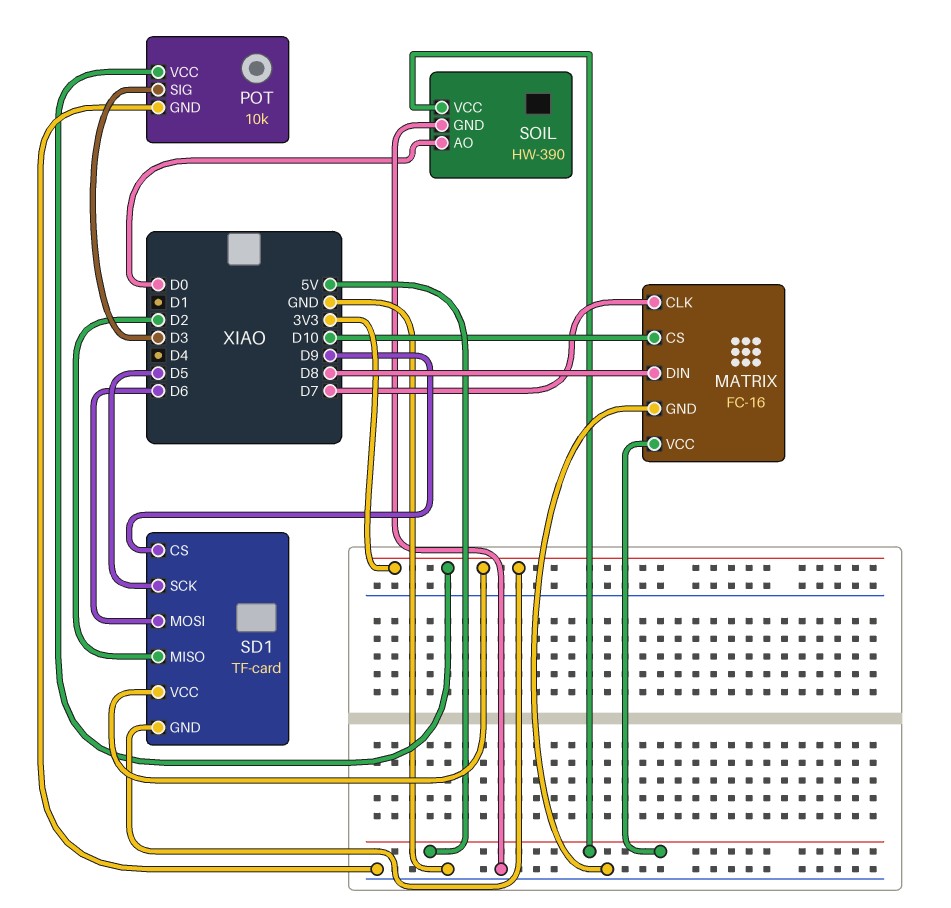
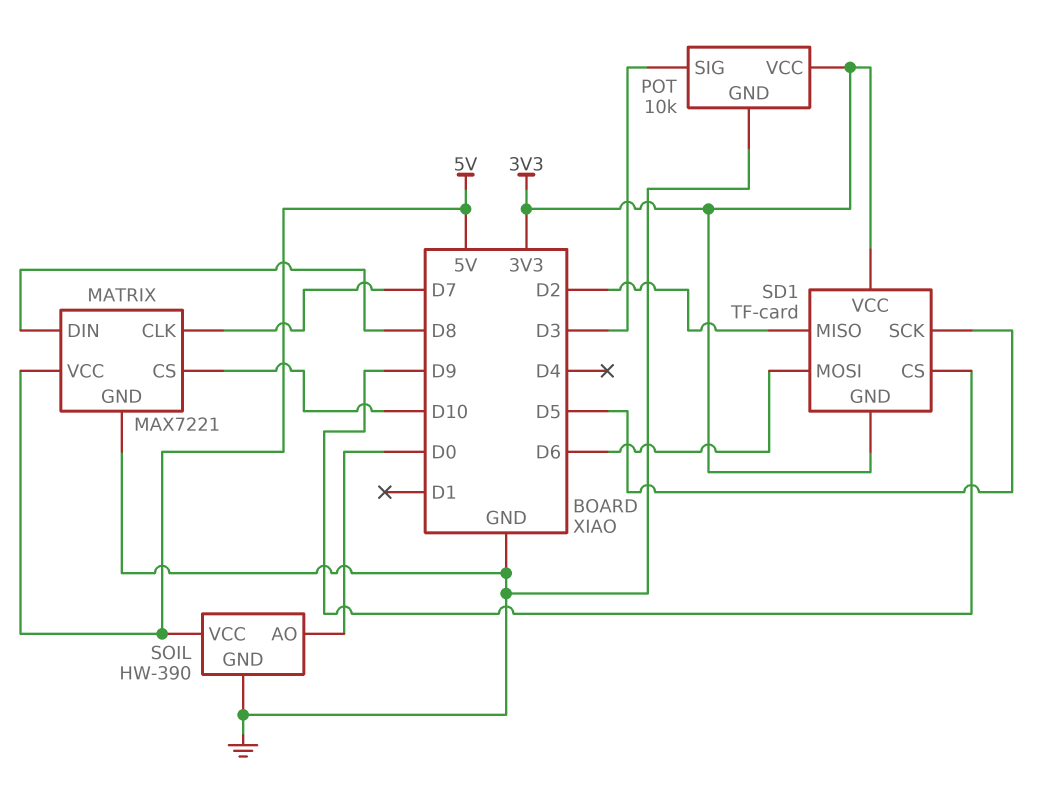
MATRIX: FC-16 -> MAX7221

